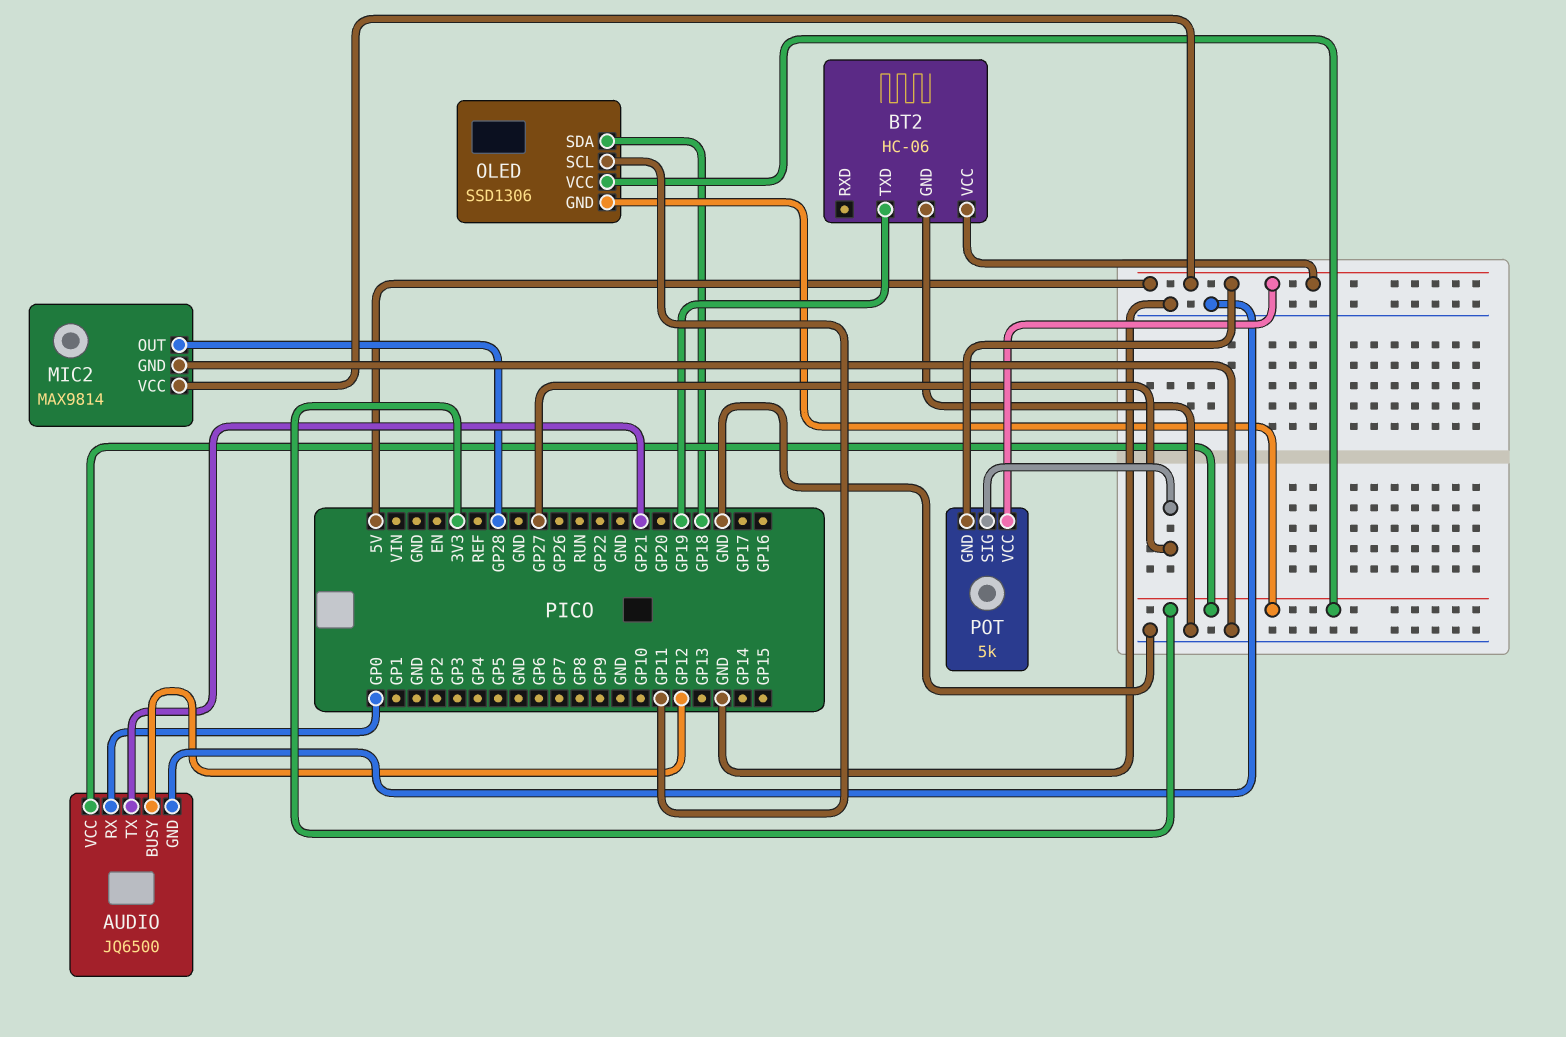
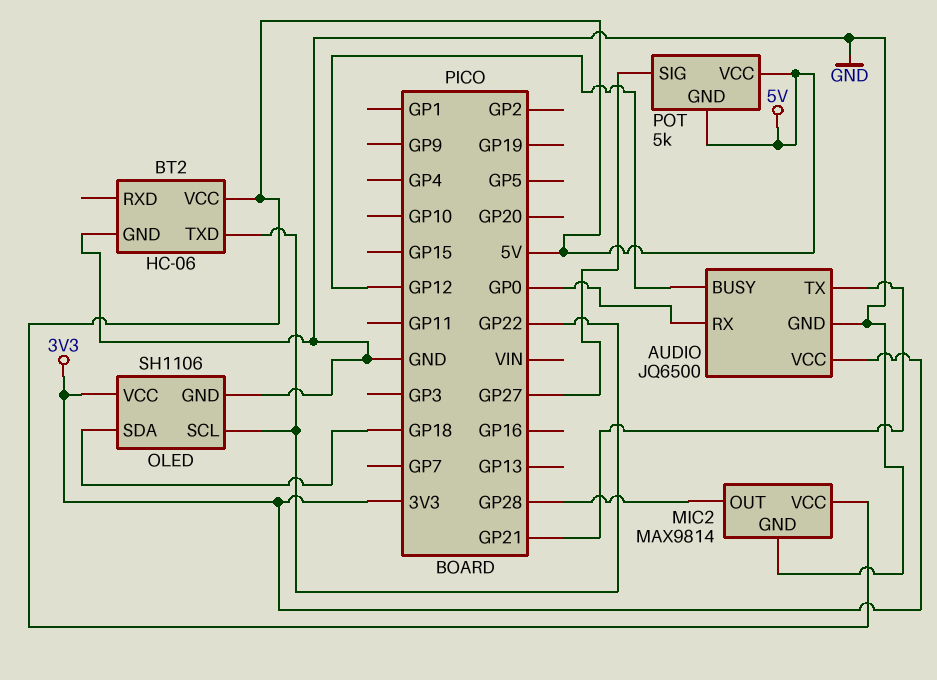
BT2 pin TXD: GP19 -> GP22
OLED: SSD1306 -> SH1106
OLED pin GND: 3V3 -> GND
OLED pin SCL: GP11 -> GP22

